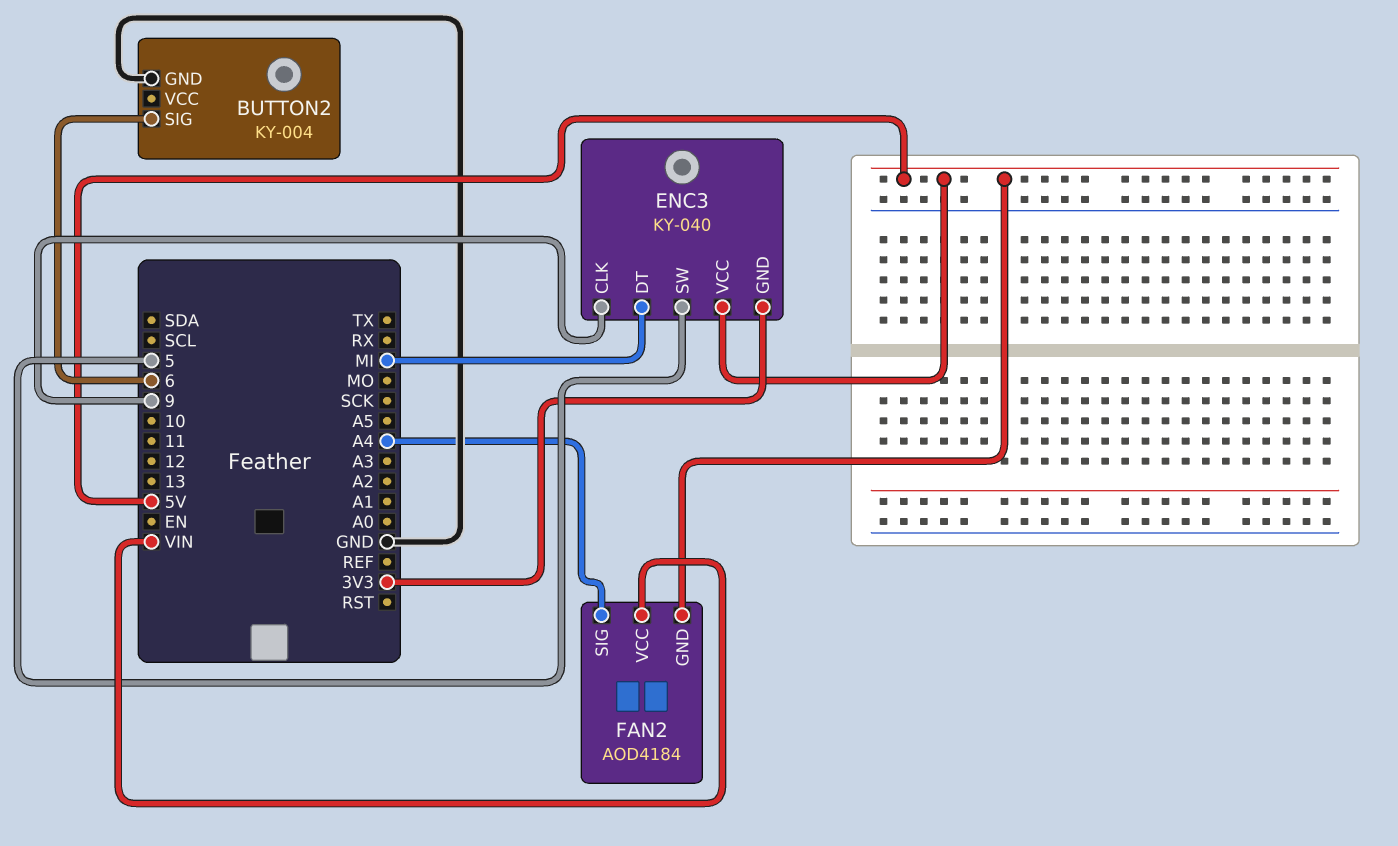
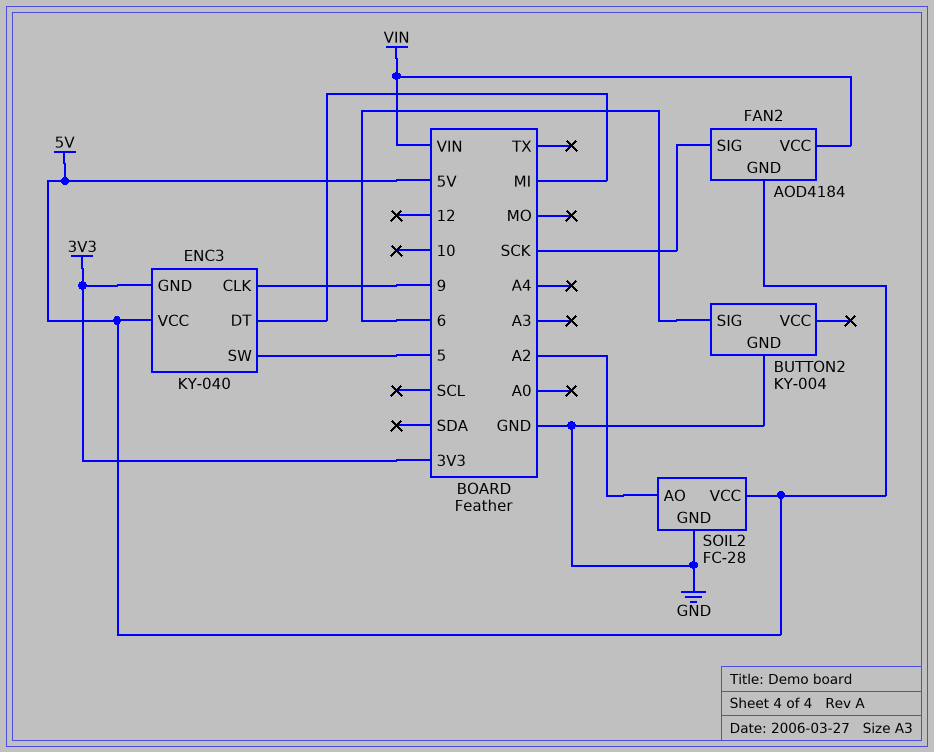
FAN2 pin SIG: A4 -> SCK
SOIL2: none -> FC-28
SOIL2 pin AO: none -> A2
SOIL2 pin GND: none -> GND
SOIL2 pin VCC: none -> 5V

